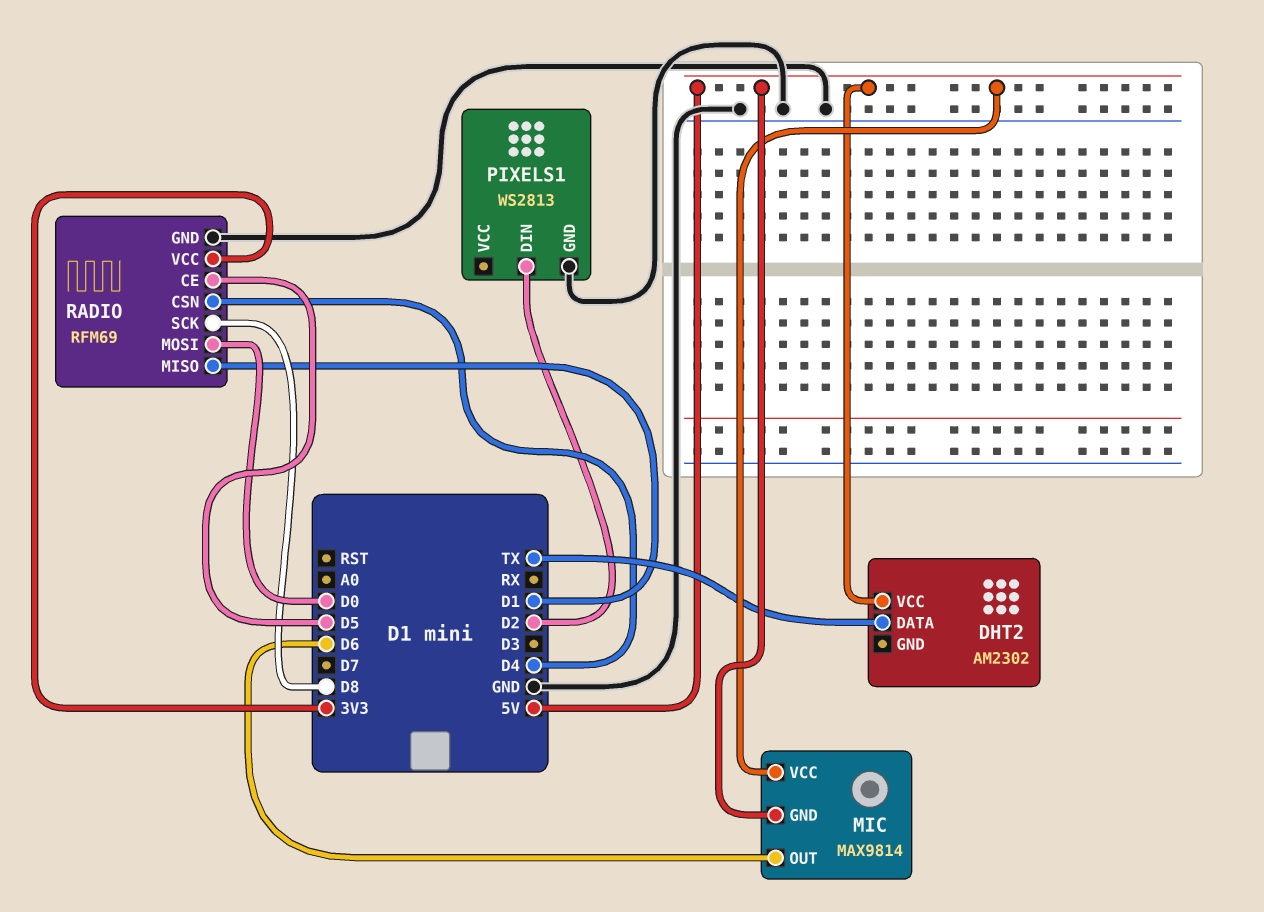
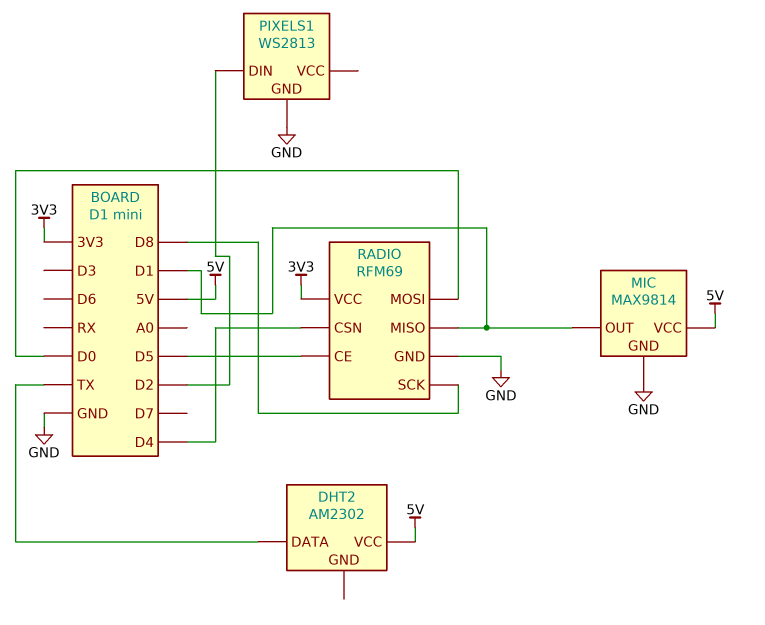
MIC pin GND: 5V -> GND
MIC pin OUT: D6 -> D1

